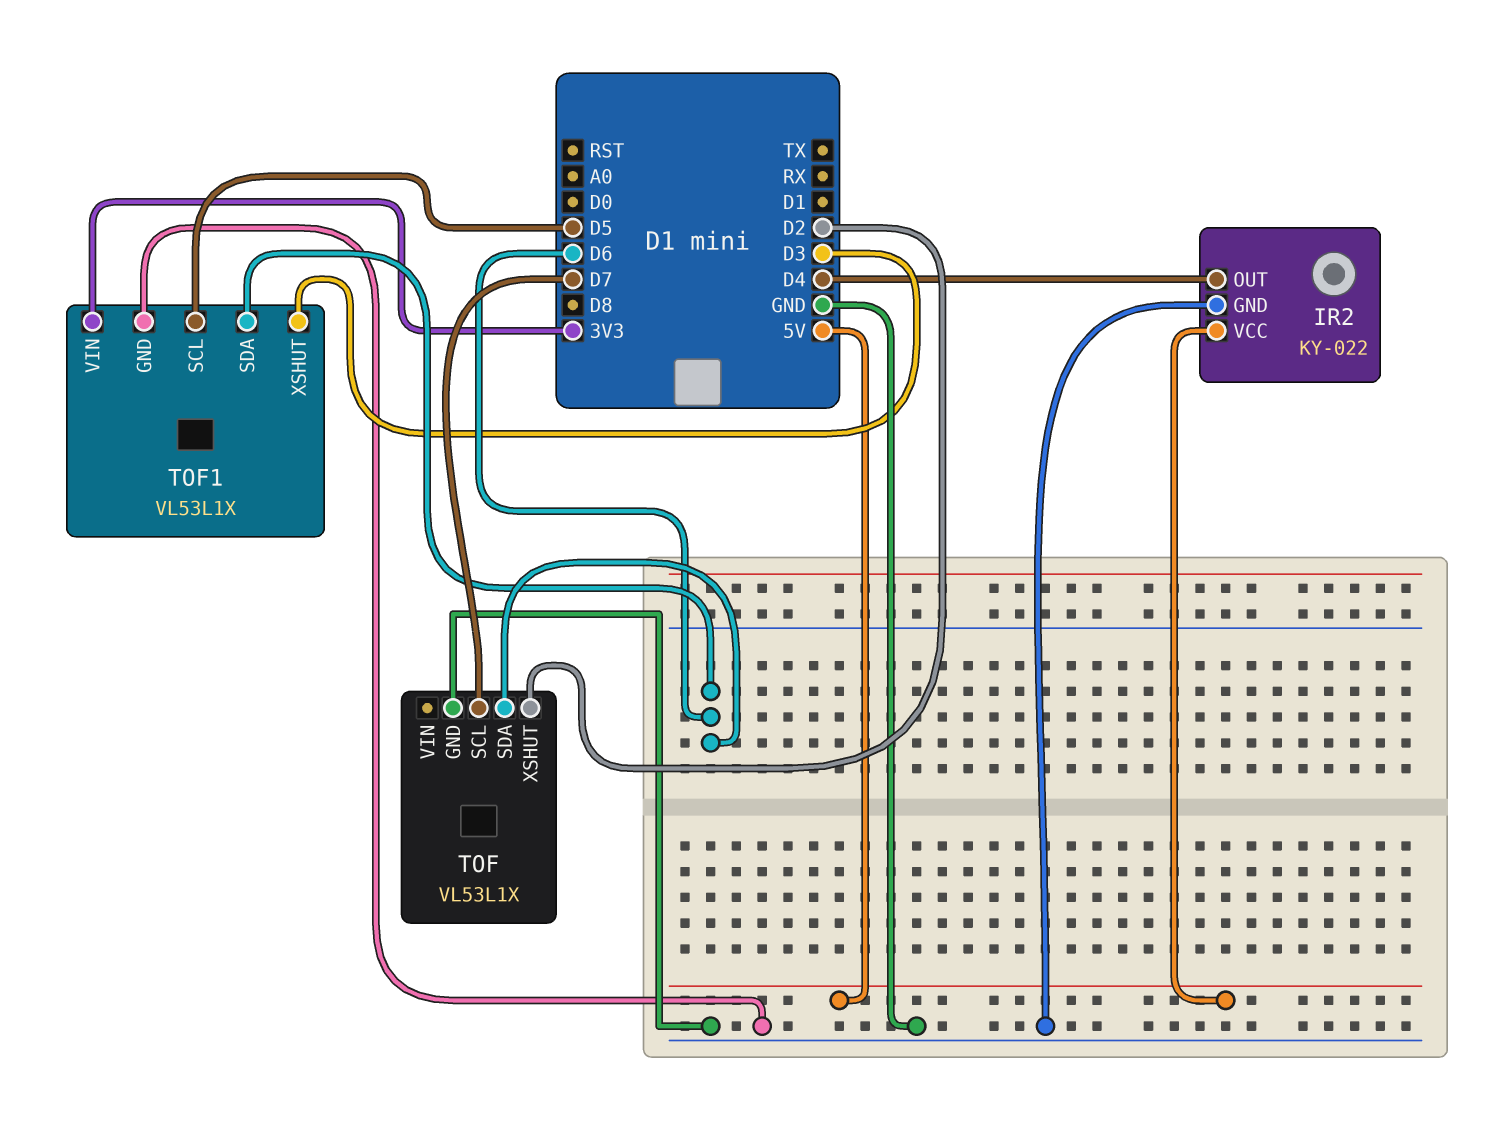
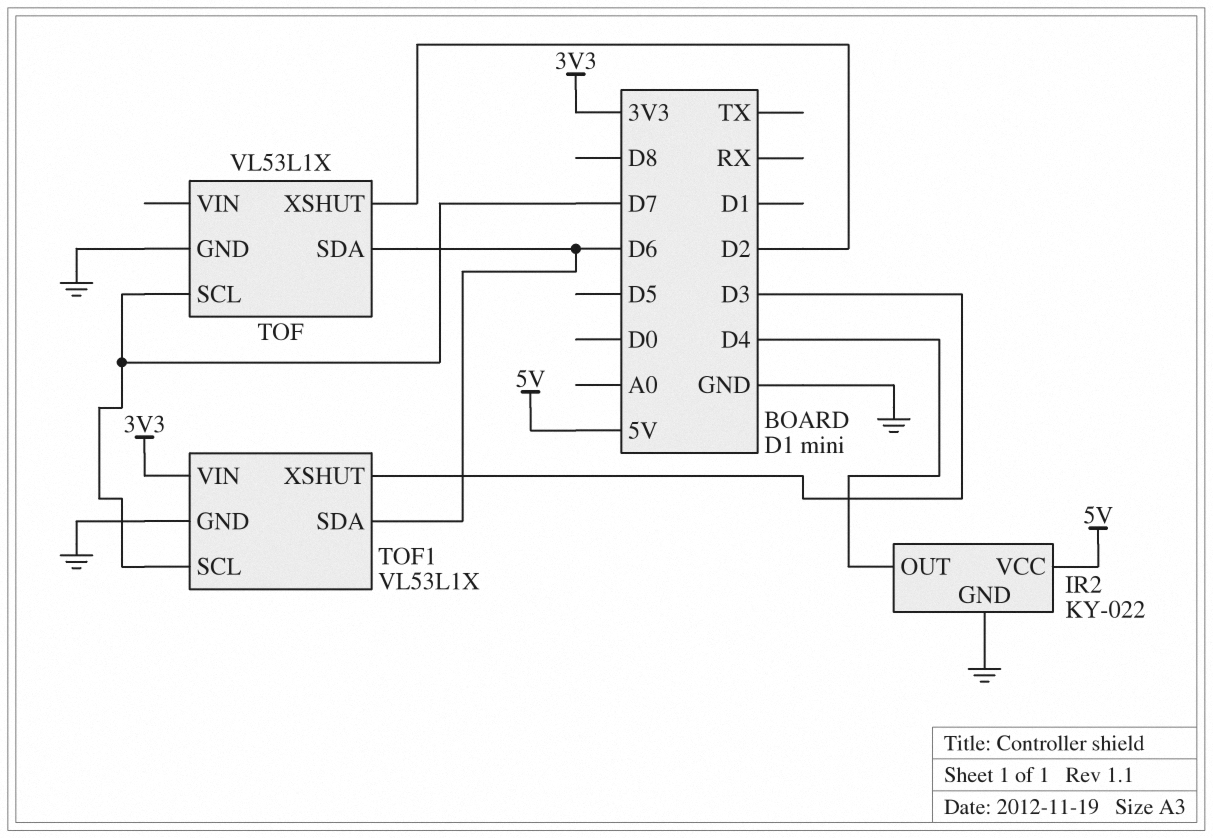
TOF1 pin SCL: D5 -> D7

